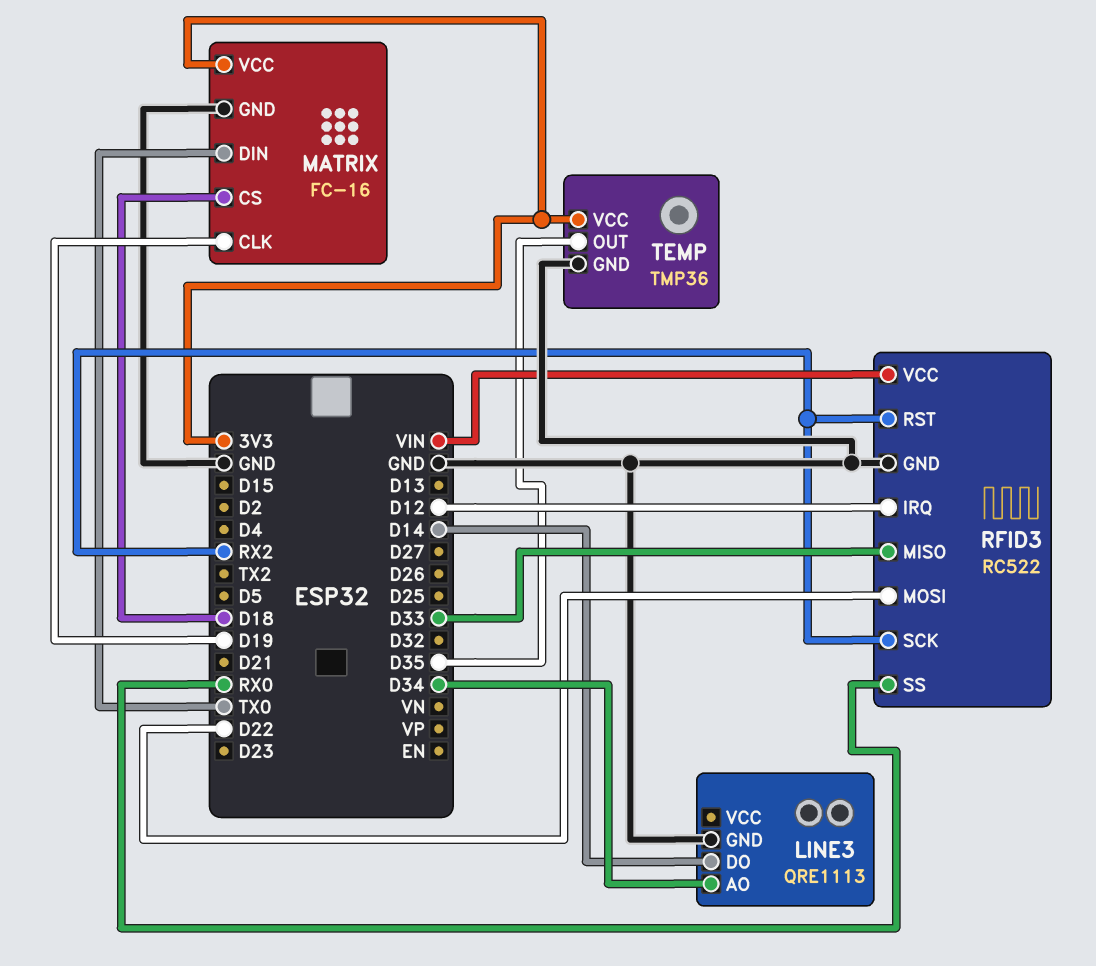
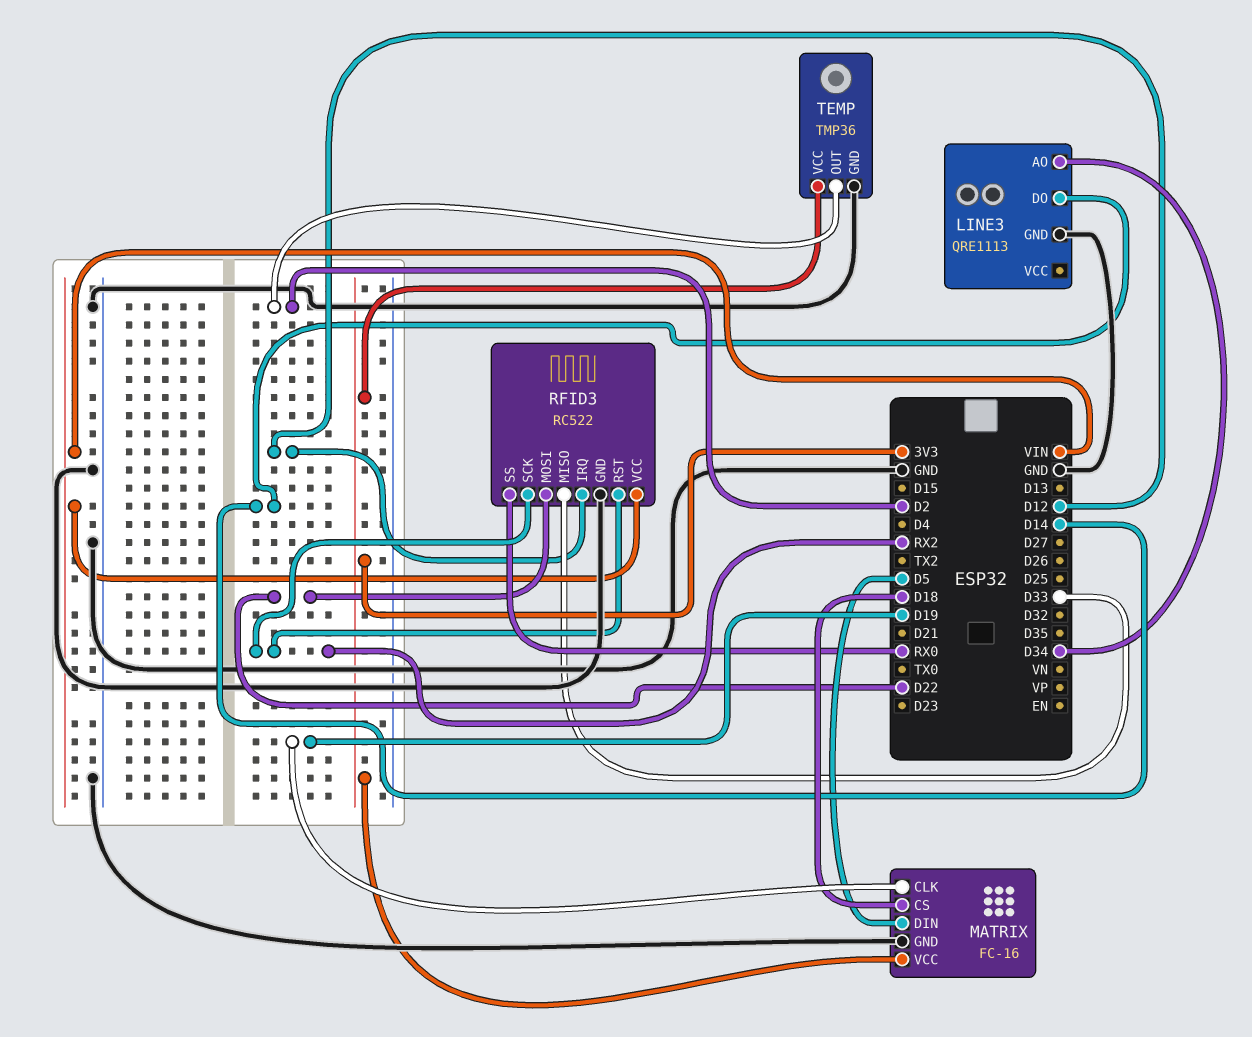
MATRIX pin DIN: TX0 -> D5
TEMP pin OUT: D35 -> D2

